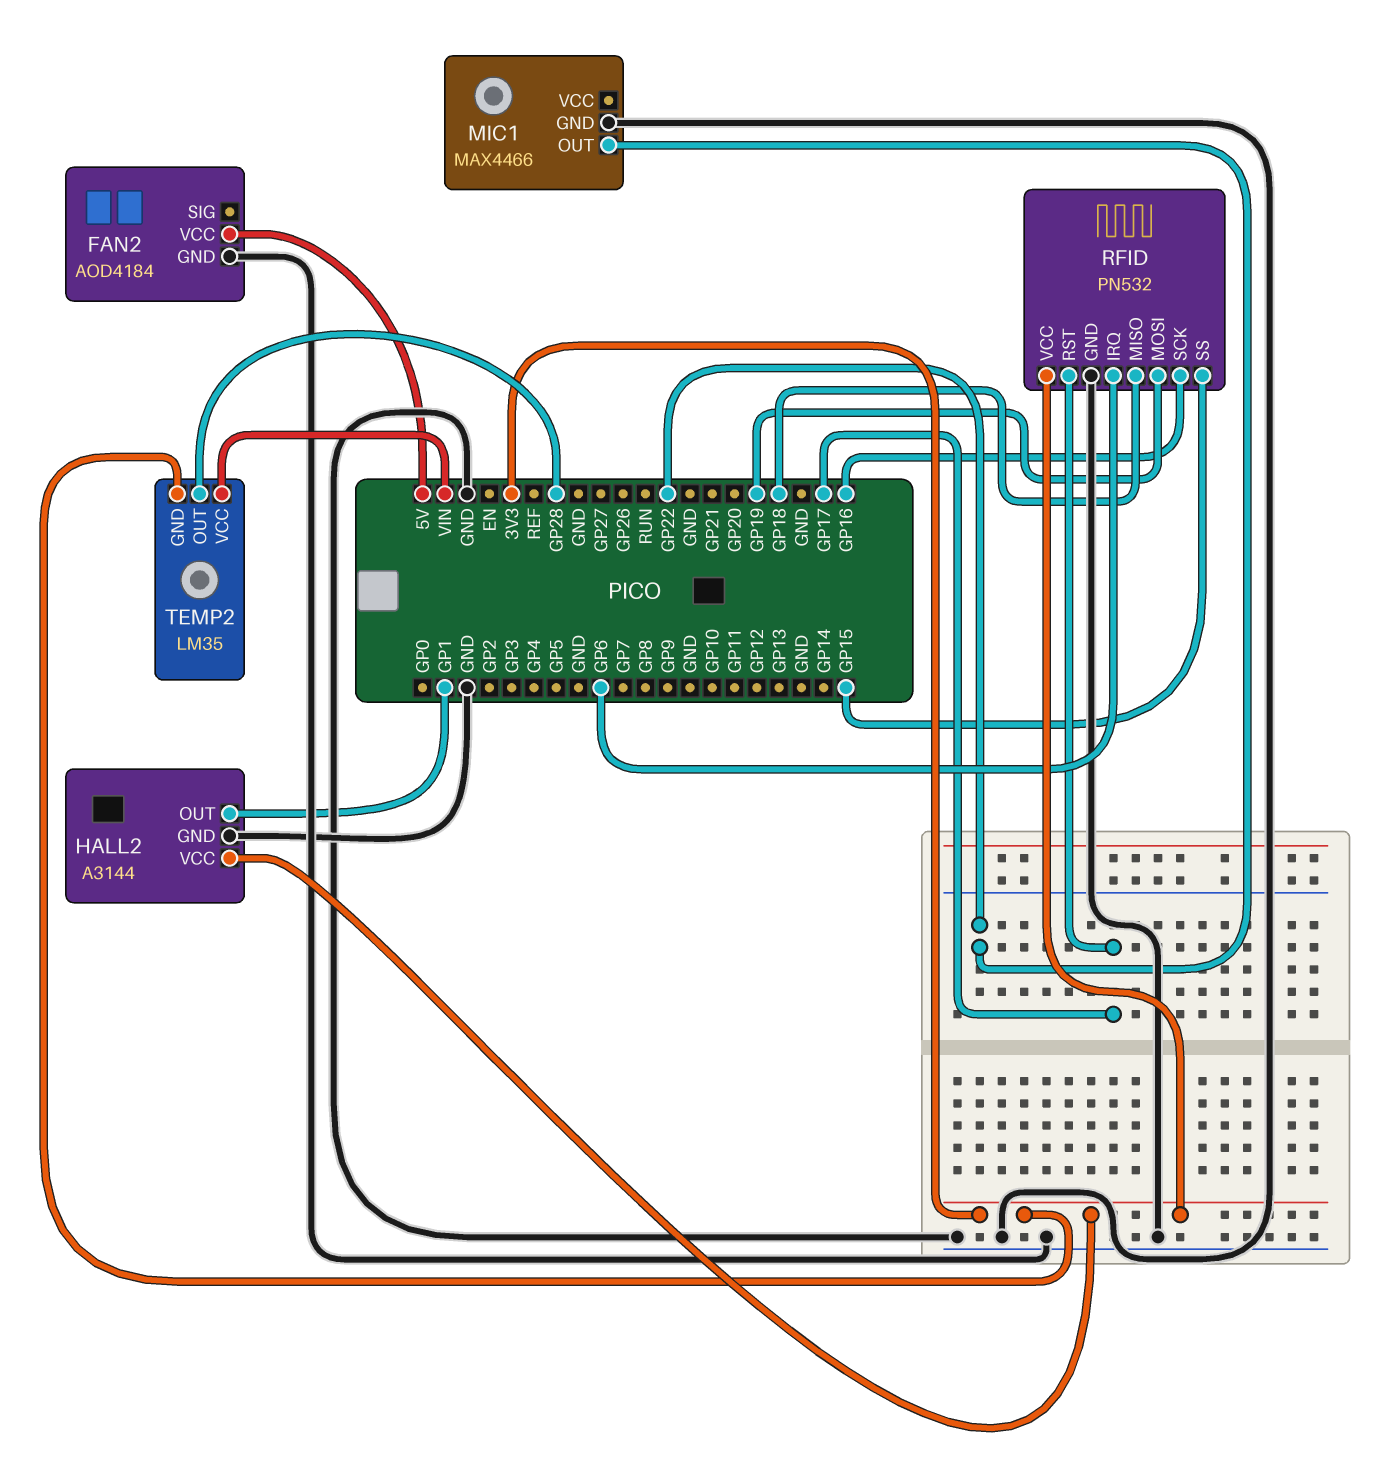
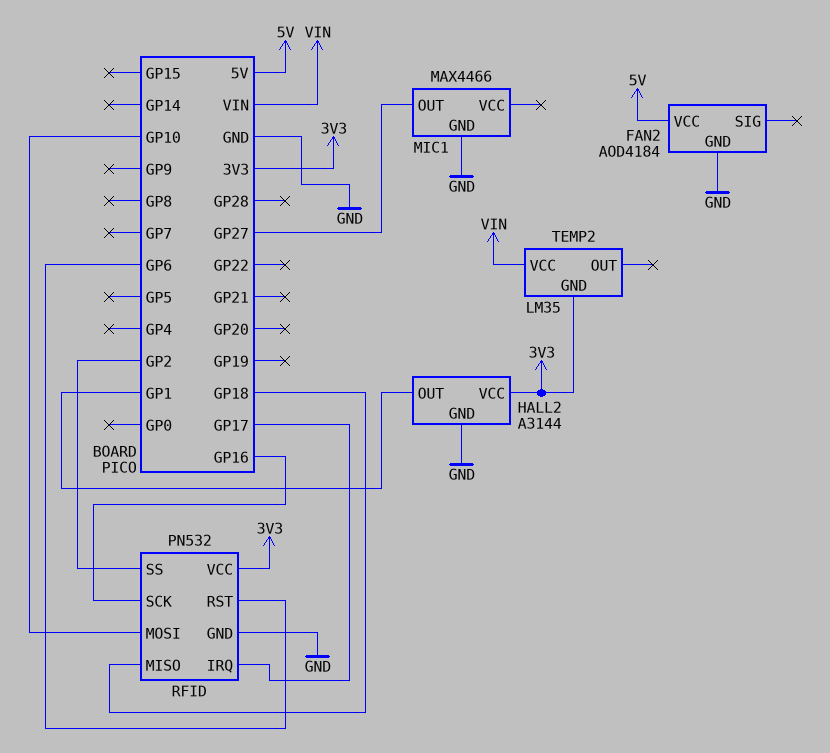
MIC1 pin OUT: GP22 -> GP27
RFID pin IRQ: GP6 -> GP17
RFID pin MOSI: GP19 -> GP10
RFID pin RST: GP17 -> GP6
RFID pin SS: GP15 -> GP2
TEMP2 pin OUT: GP28 -> none

